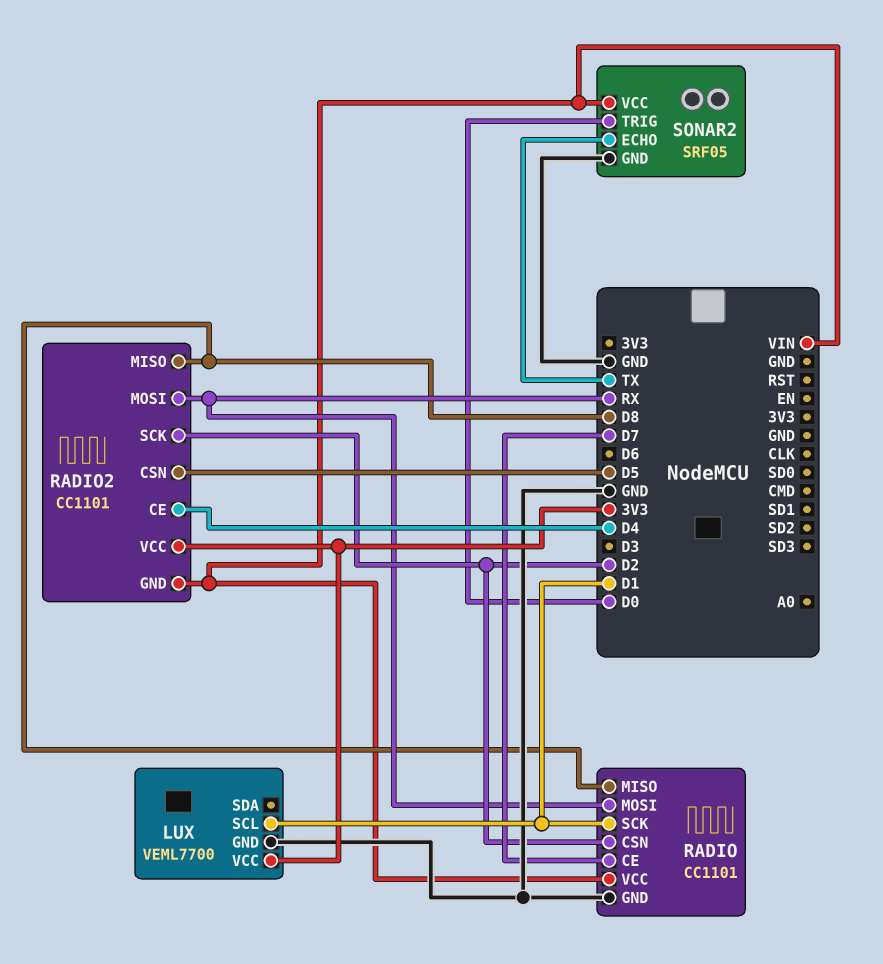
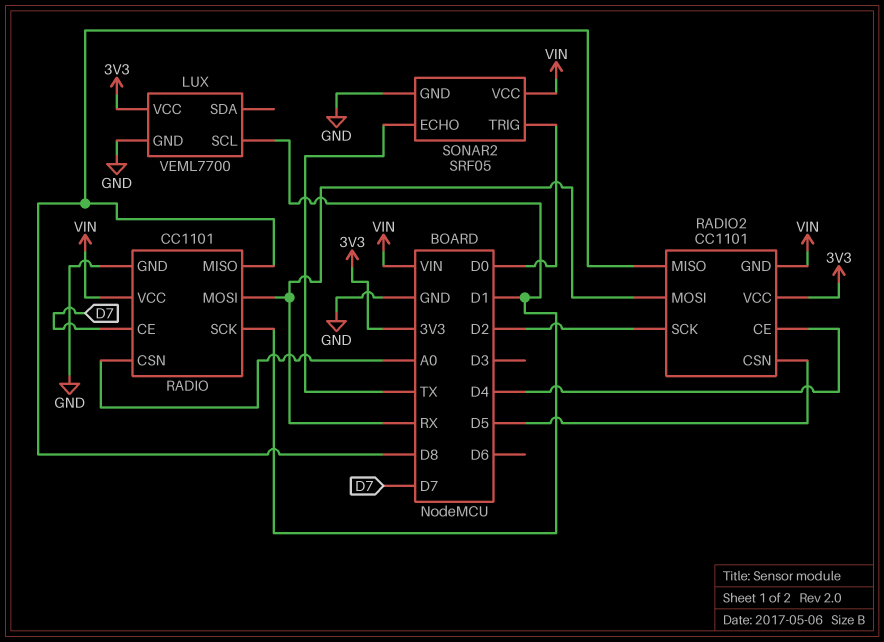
RADIO pin CSN: D2 -> A0

